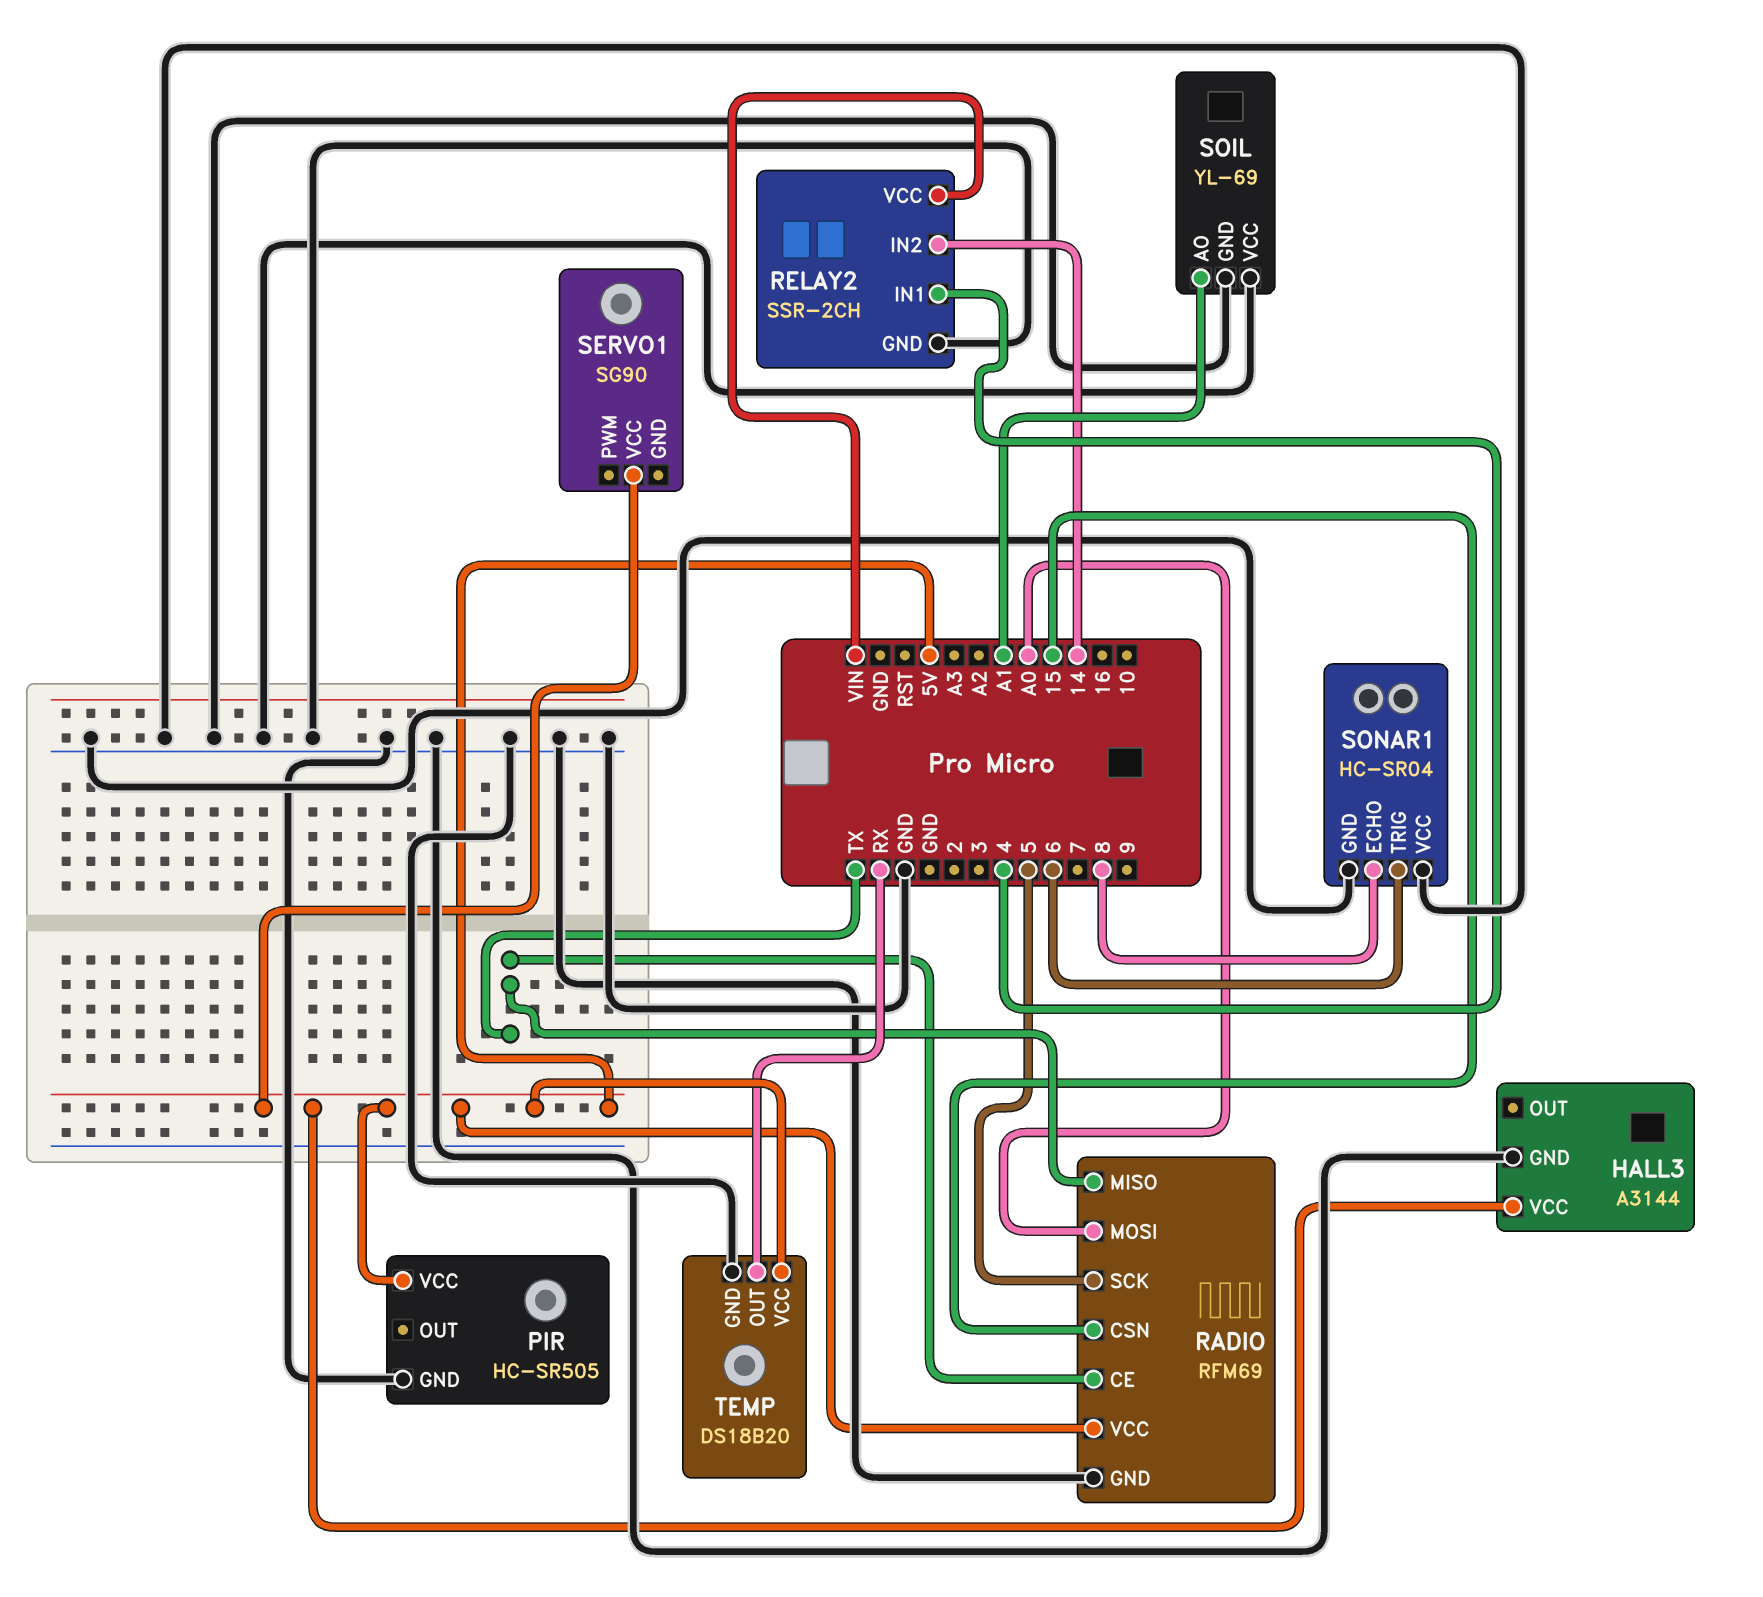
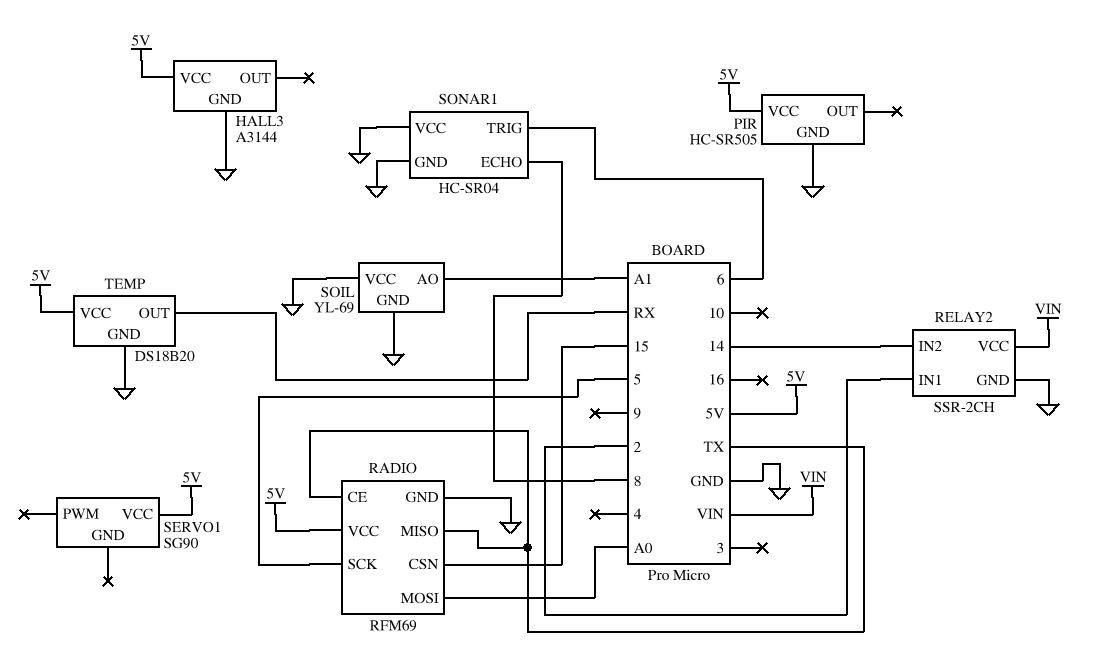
RELAY2 pin IN1: 4 -> 2

